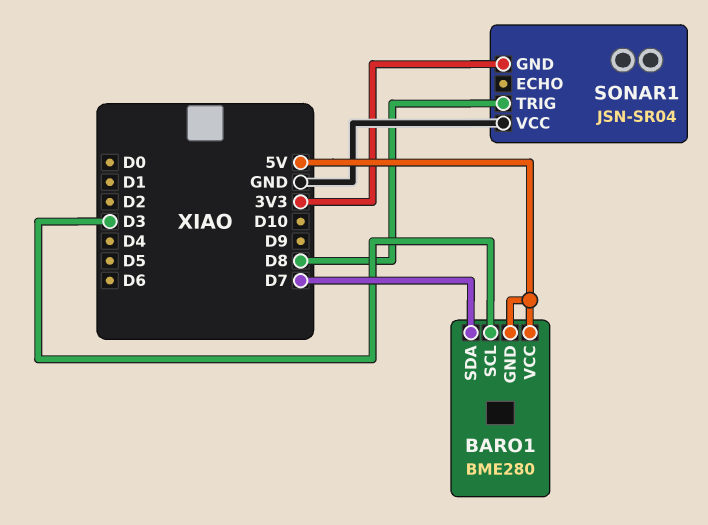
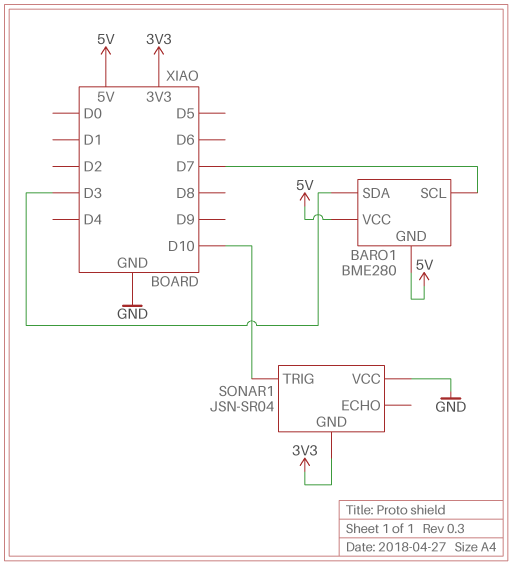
BARO1 pin SCL: D3 -> D7
BARO1 pin SDA: D7 -> D3
SONAR1 pin TRIG: D8 -> D10

